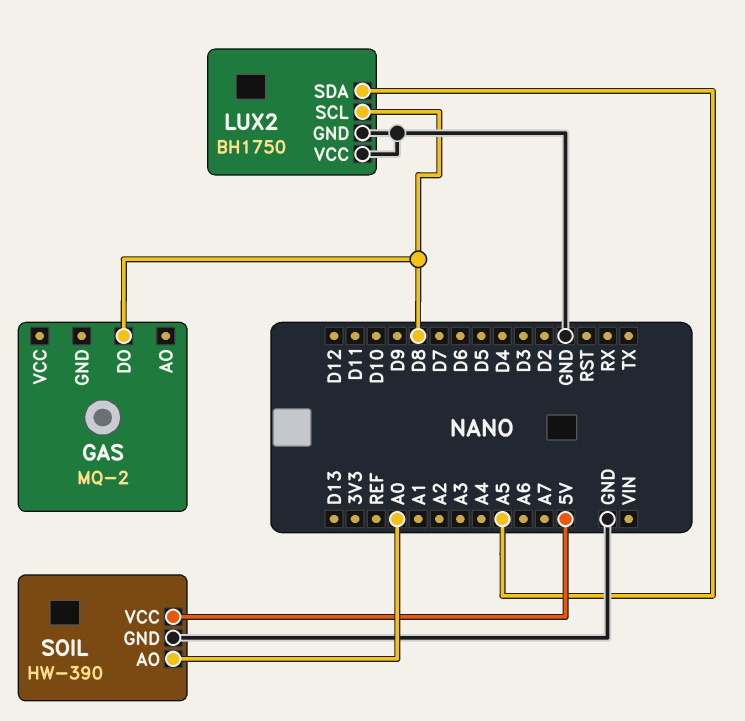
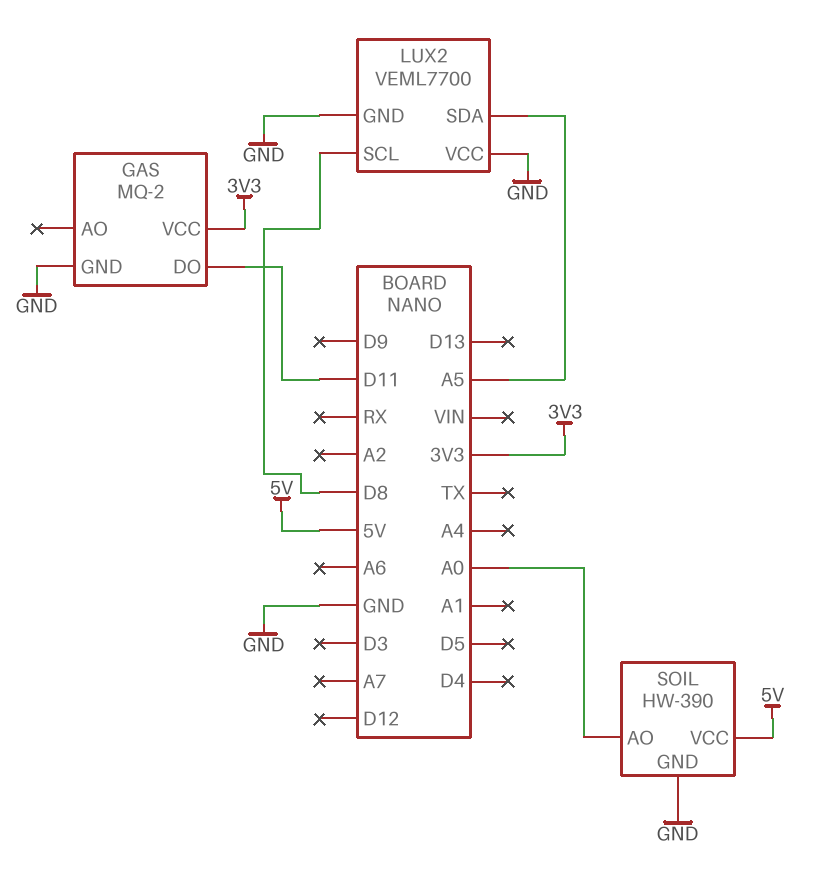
GAS pin DO: D8 -> D11
GAS pin GND: none -> GND
GAS pin VCC: none -> 3V3
LUX2: BH1750 -> VEML7700

